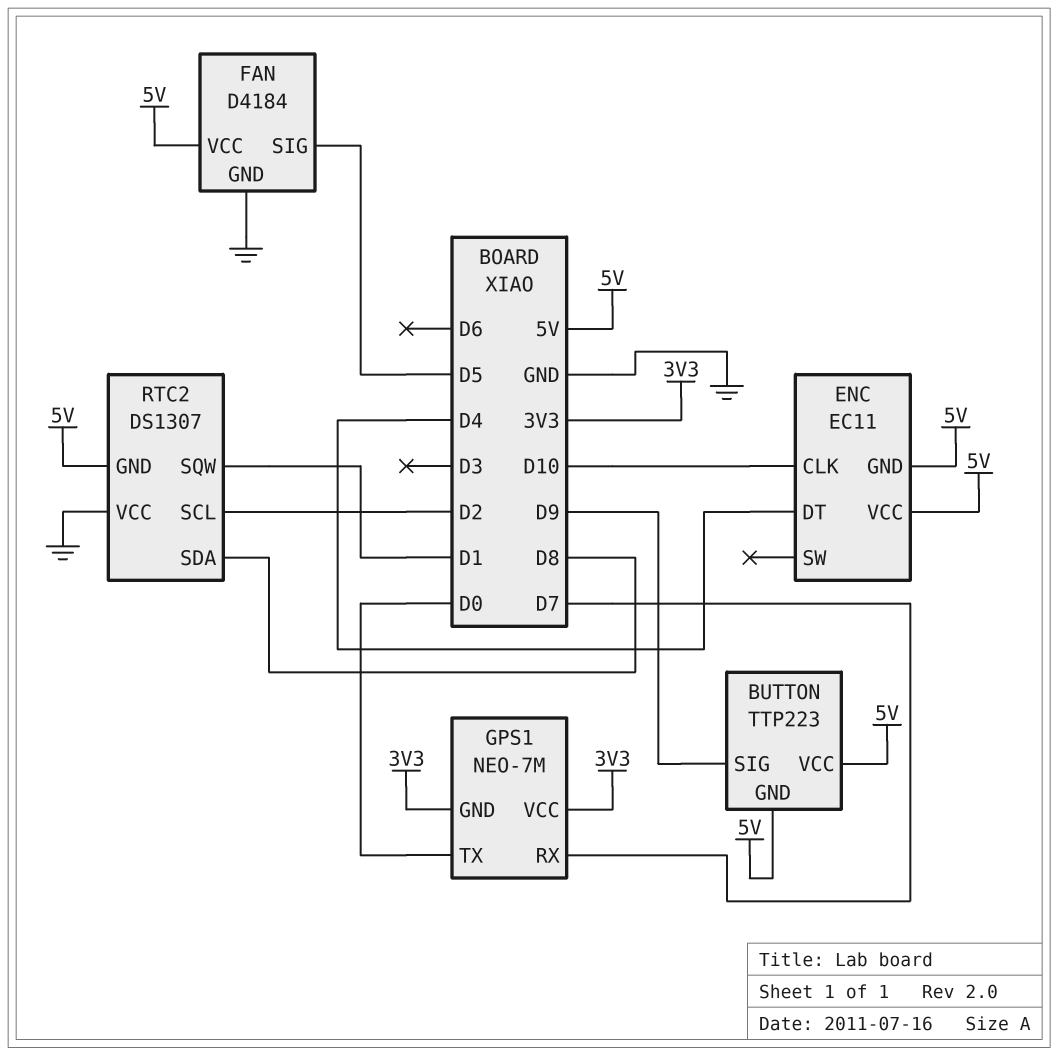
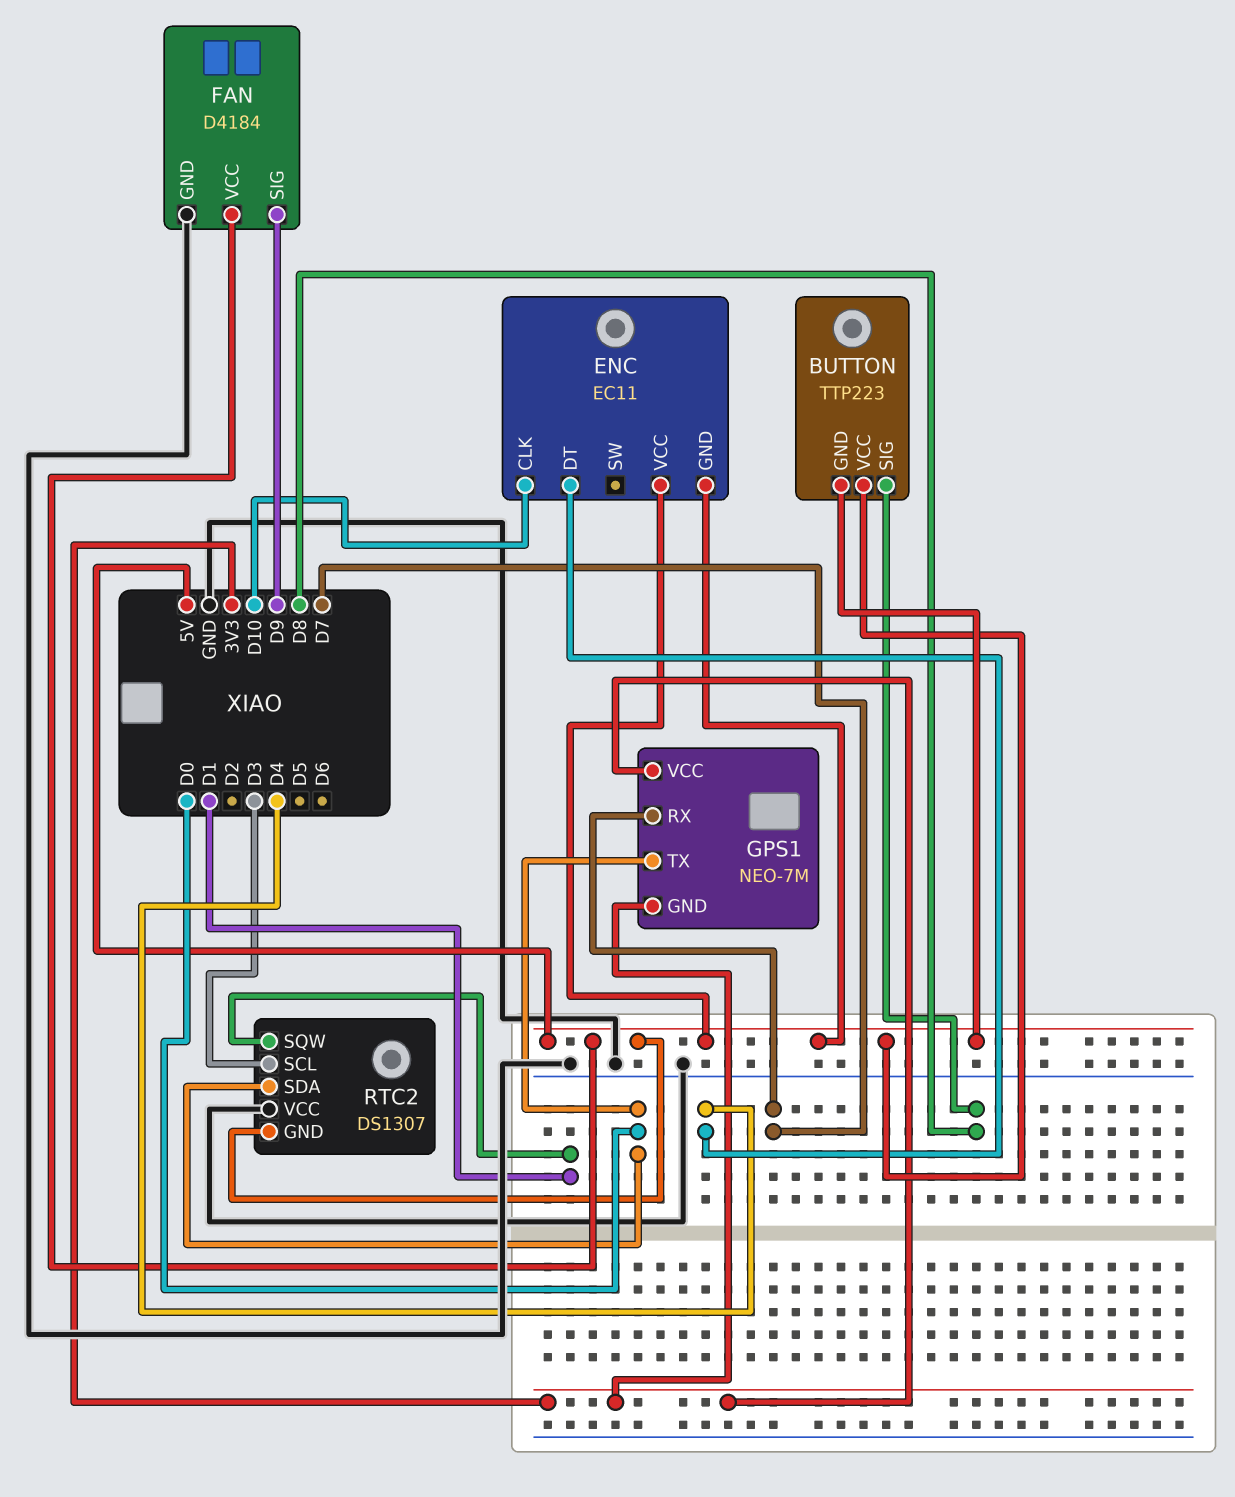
BUTTON pin SIG: D9 -> D8
FAN pin SIG: D5 -> D9
RTC2 pin SCL: D2 -> D3
RTC2 pin SDA: D8 -> D0

